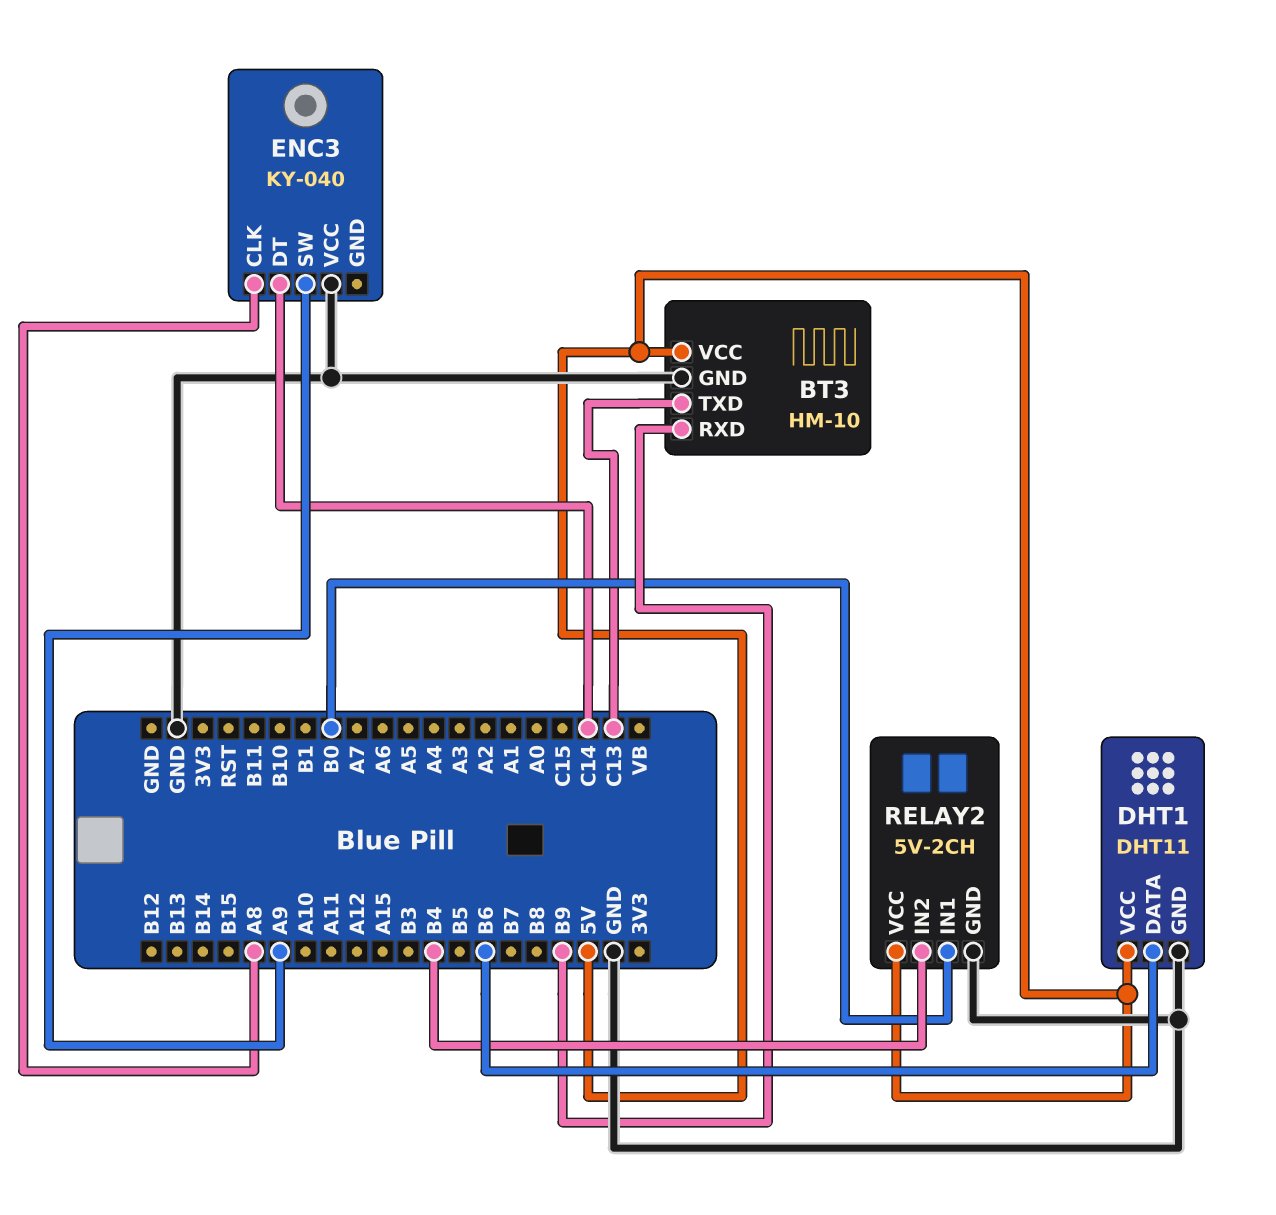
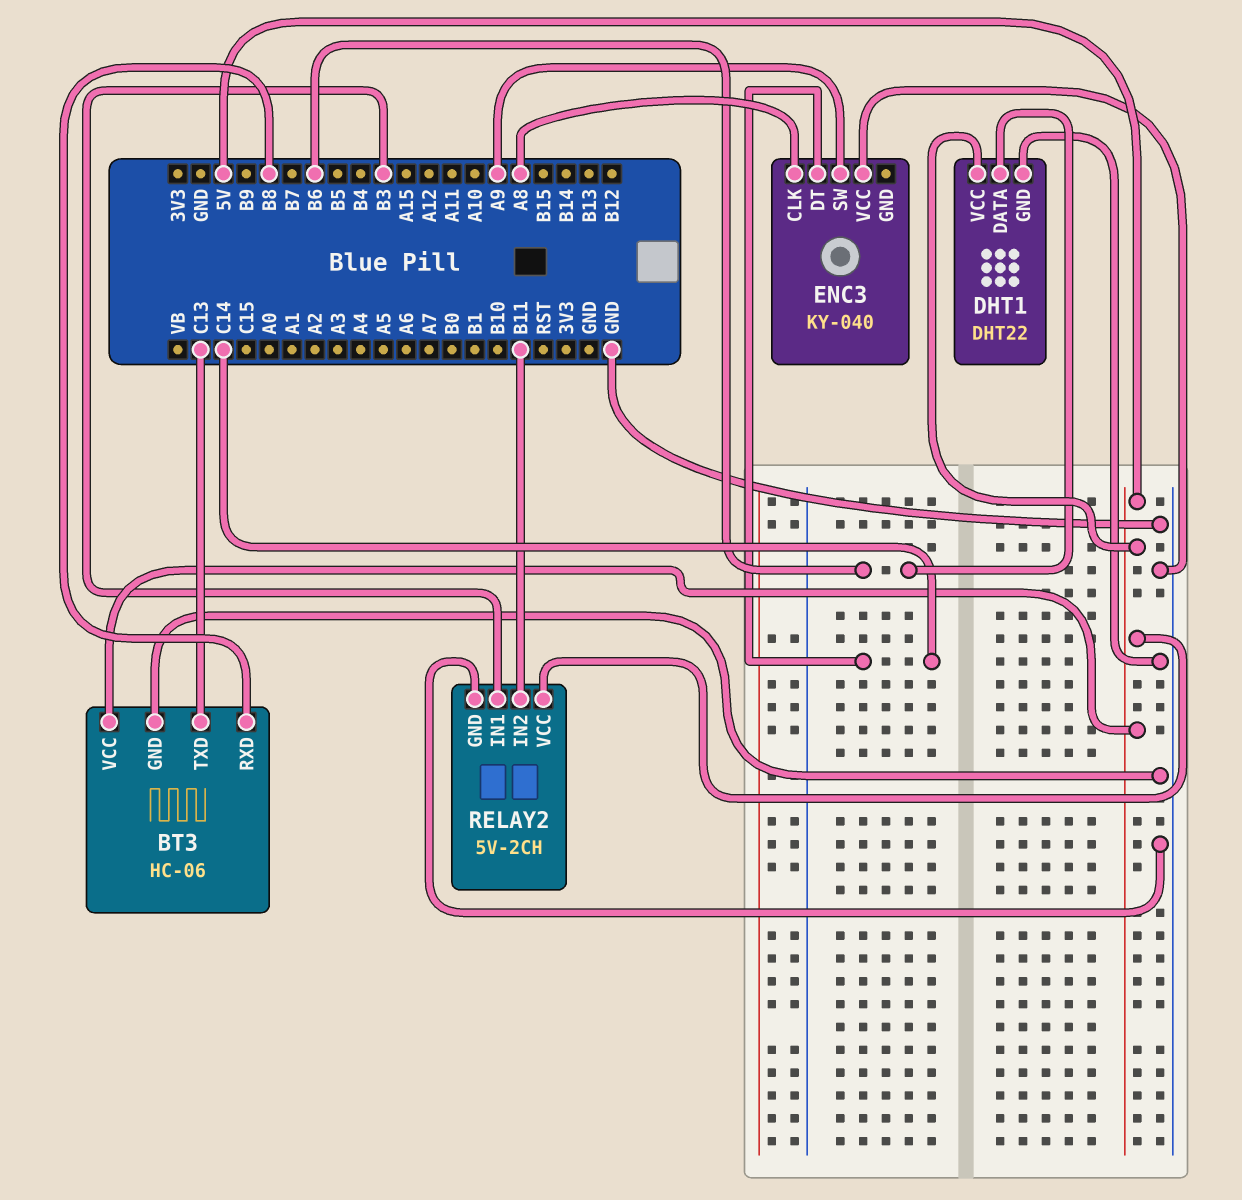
BT3: HM-10 -> HC-06
BT3 pin RXD: B9 -> B8
DHT1: DHT11 -> DHT22
RELAY2 pin IN1: B0 -> B3
RELAY2 pin IN2: B4 -> B11

